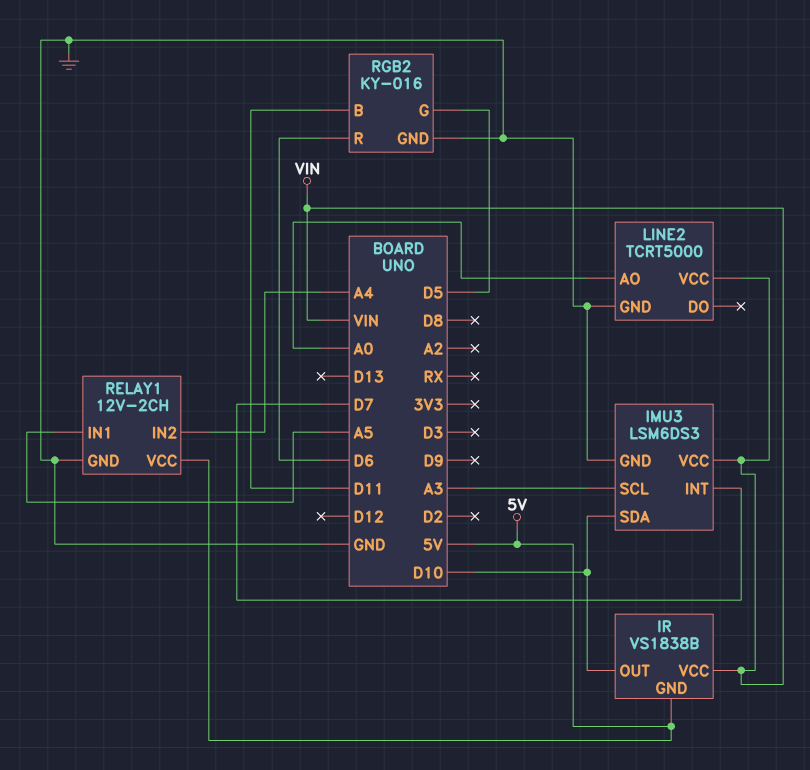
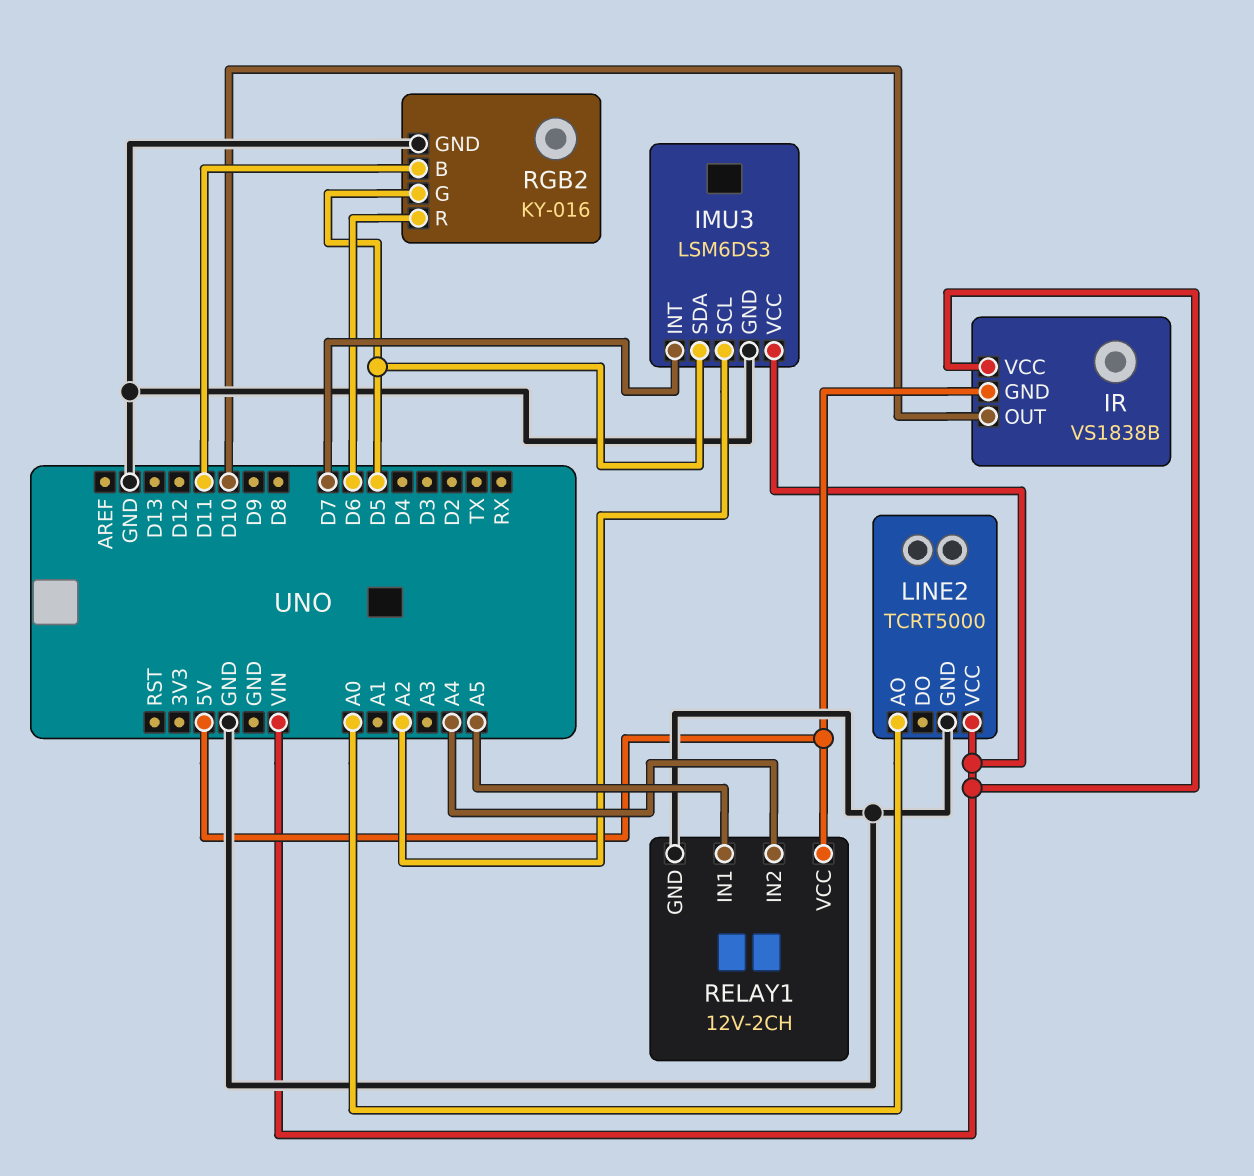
IMU3 pin SCL: A3 -> A2
IMU3 pin SDA: D10 -> D5

